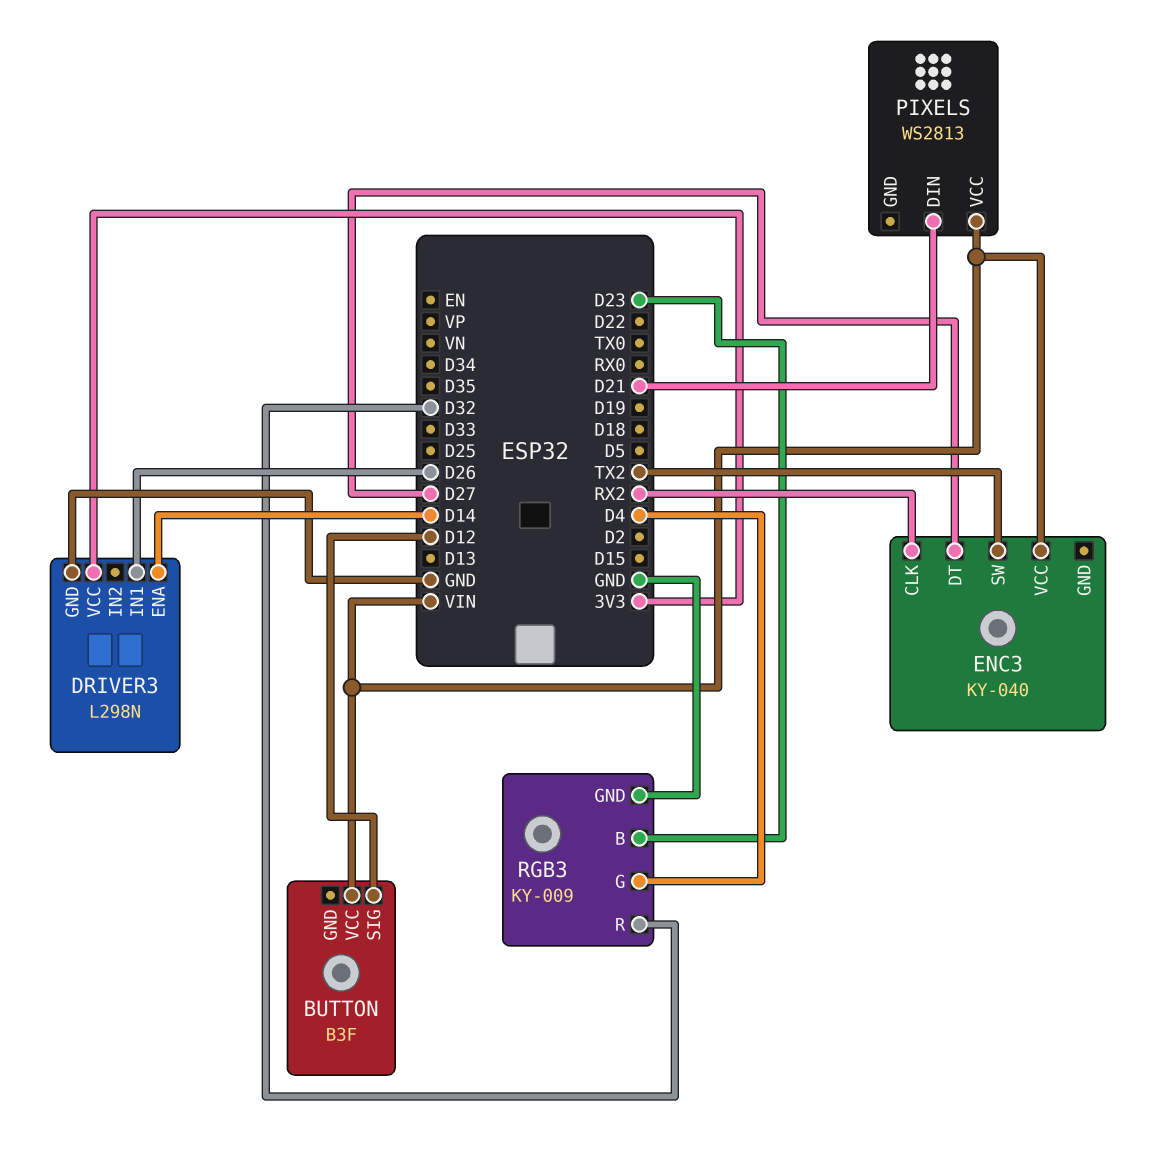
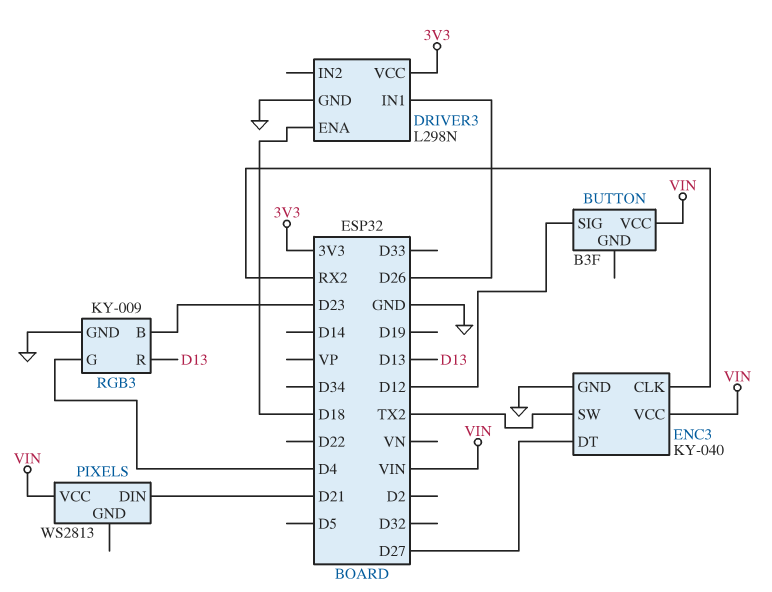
DRIVER3 pin ENA: D14 -> D18
ENC3 pin GND: none -> GND
RGB3 pin R: D32 -> D13

